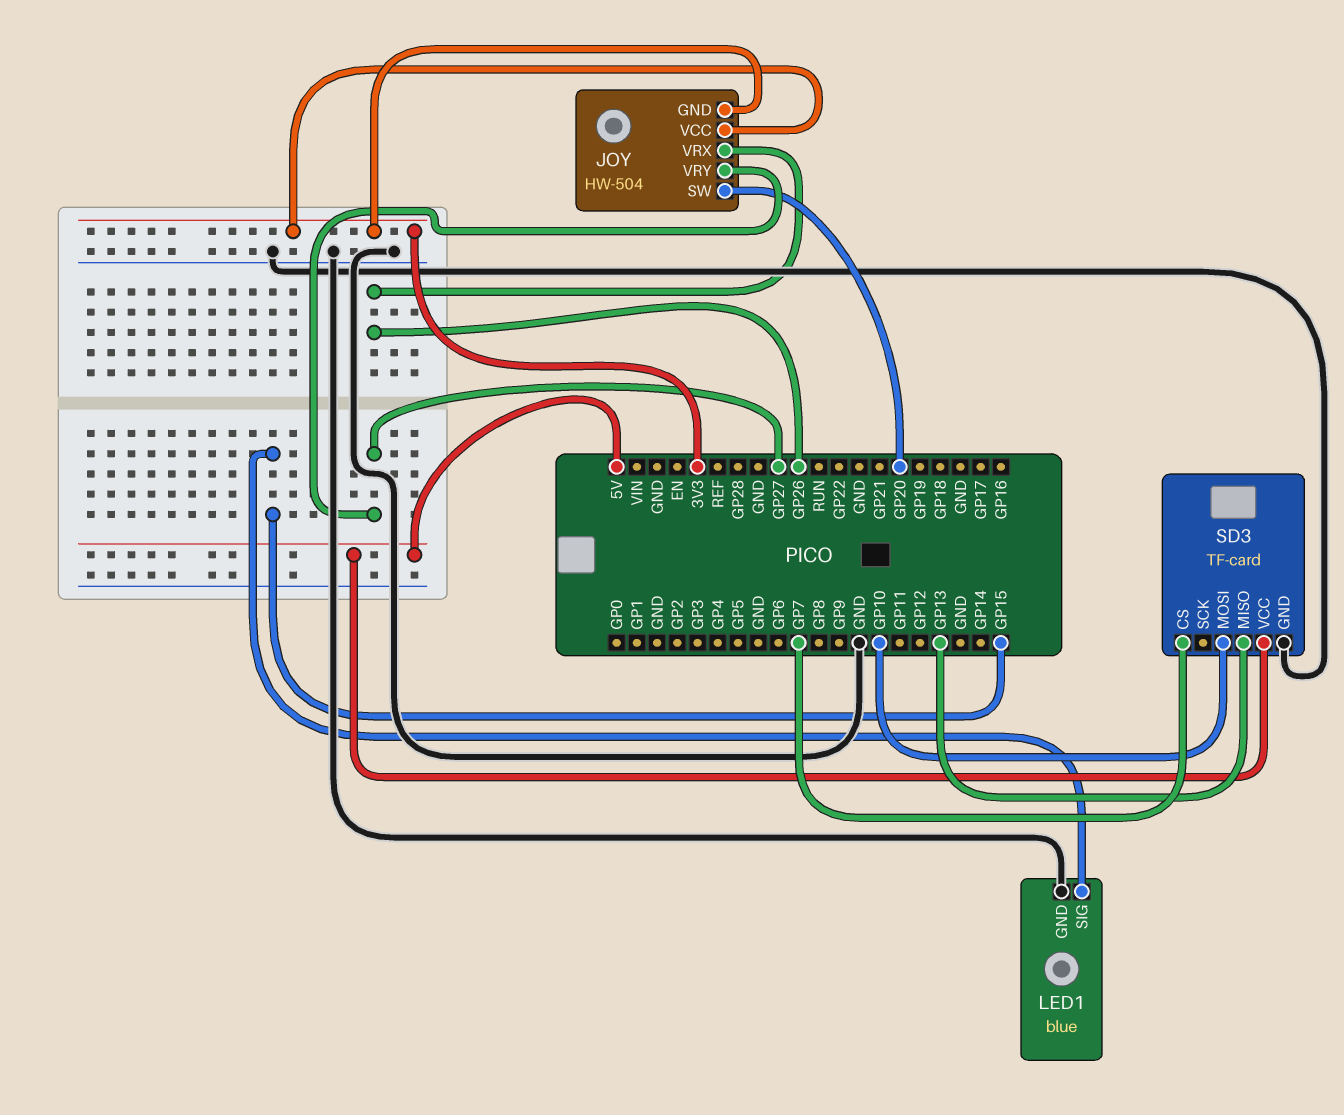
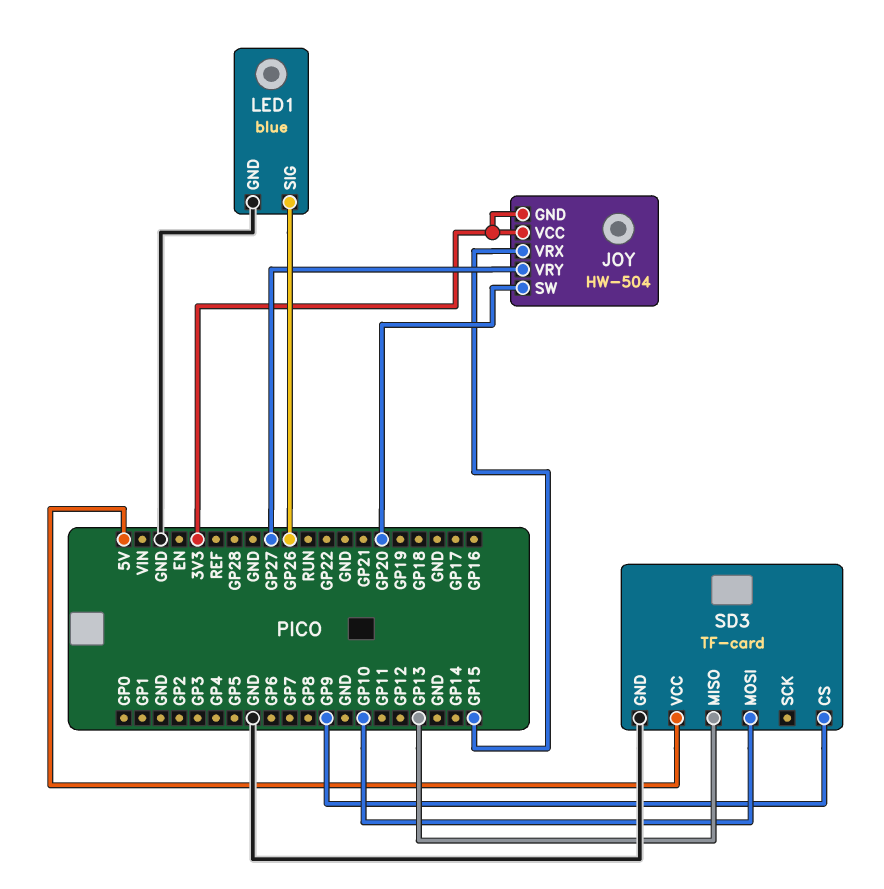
JOY pin VRX: GP26 -> GP15
LED1 pin SIG: GP15 -> GP26
SD3 pin CS: GP7 -> GP9

